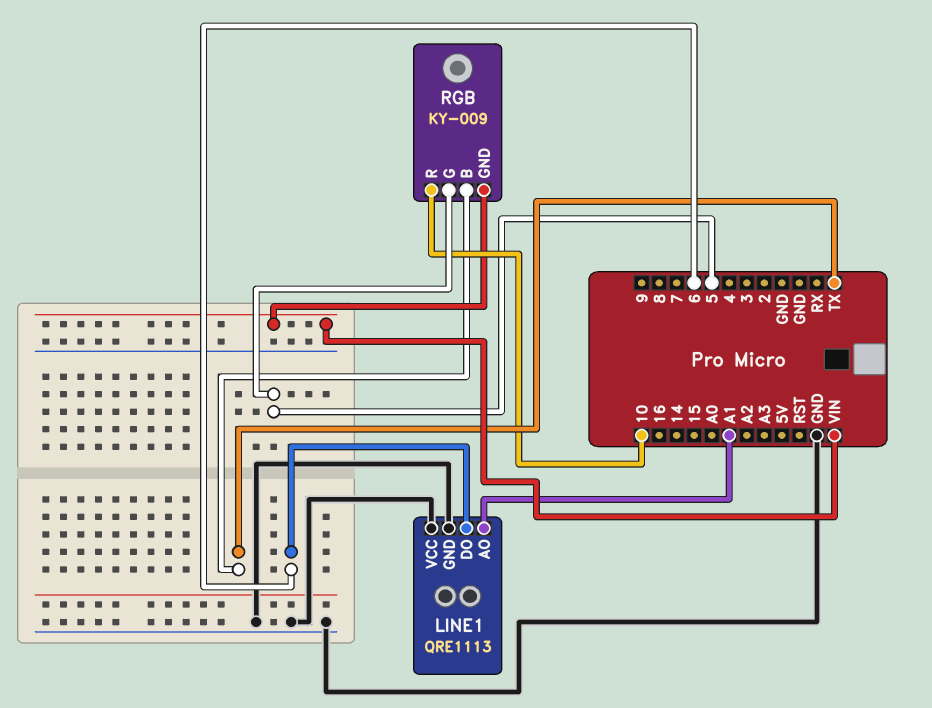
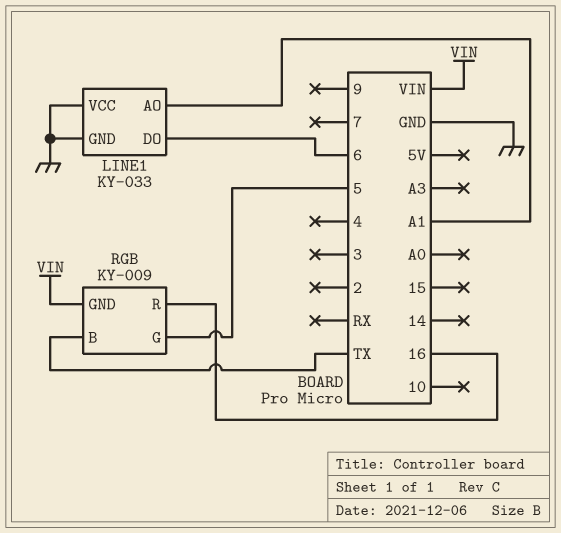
LINE1: QRE1113 -> KY-033
RGB pin R: 10 -> 16

